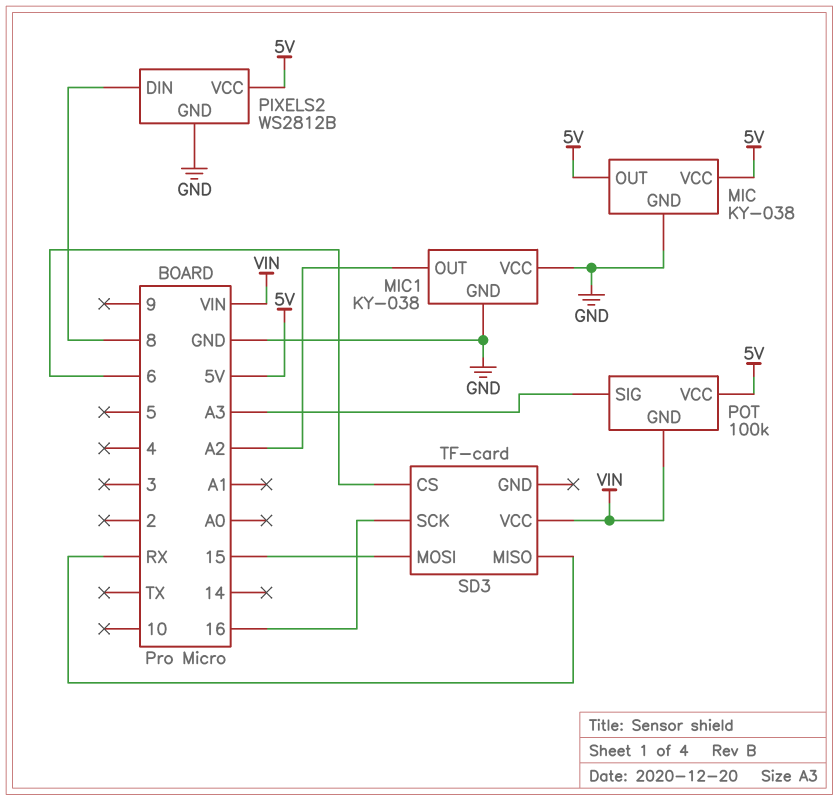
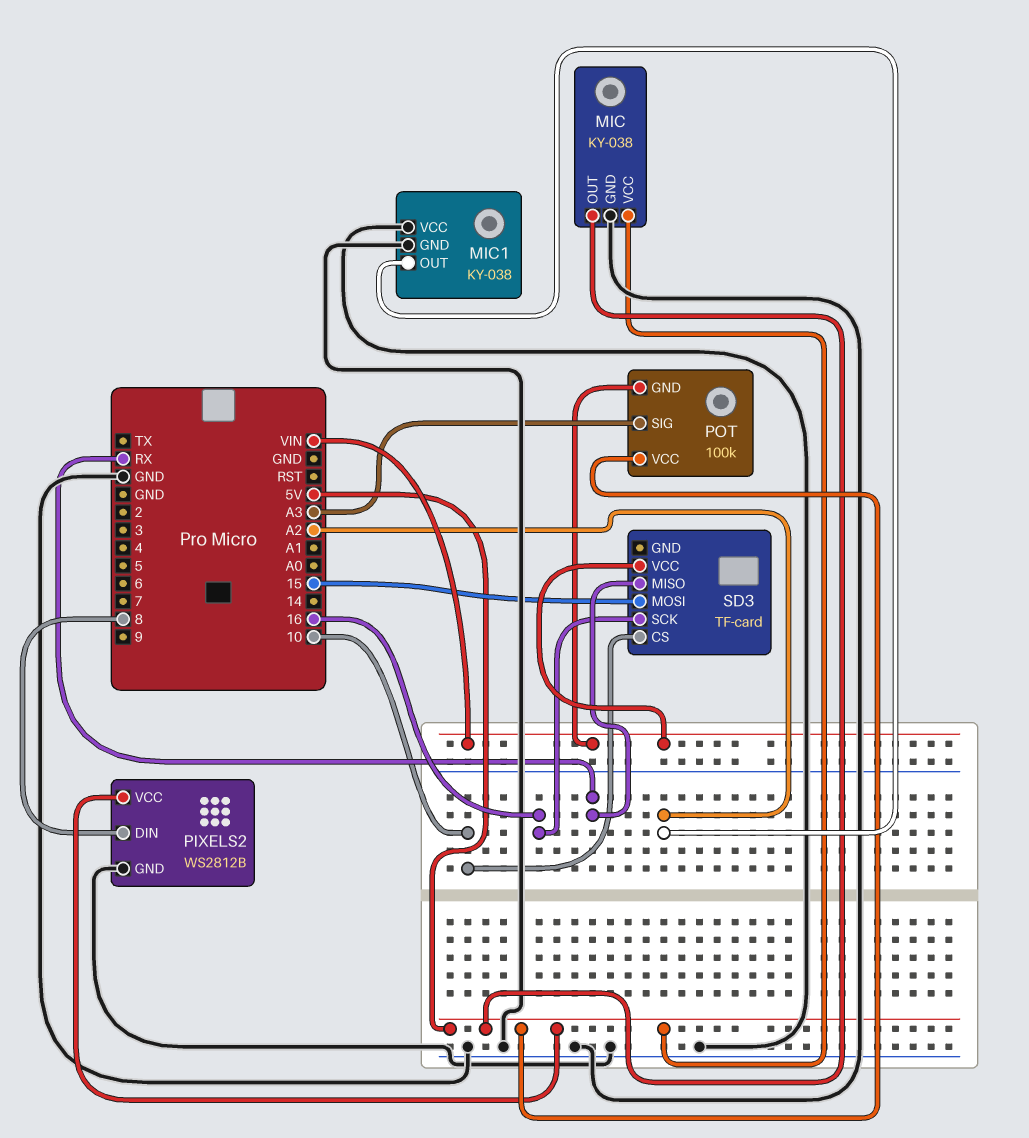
SD3 pin CS: 6 -> 10

